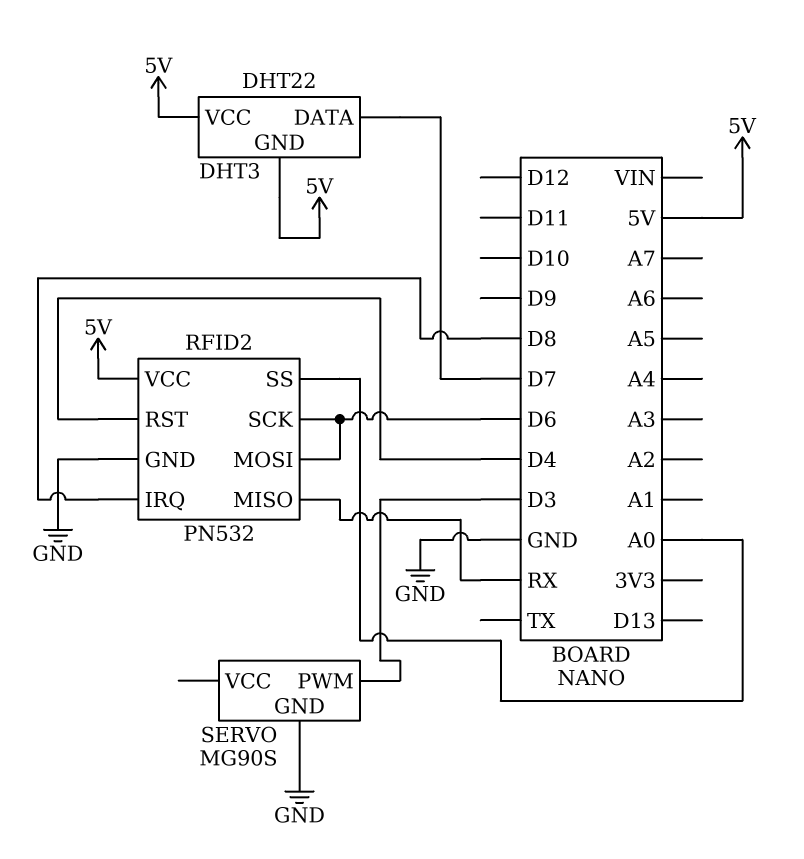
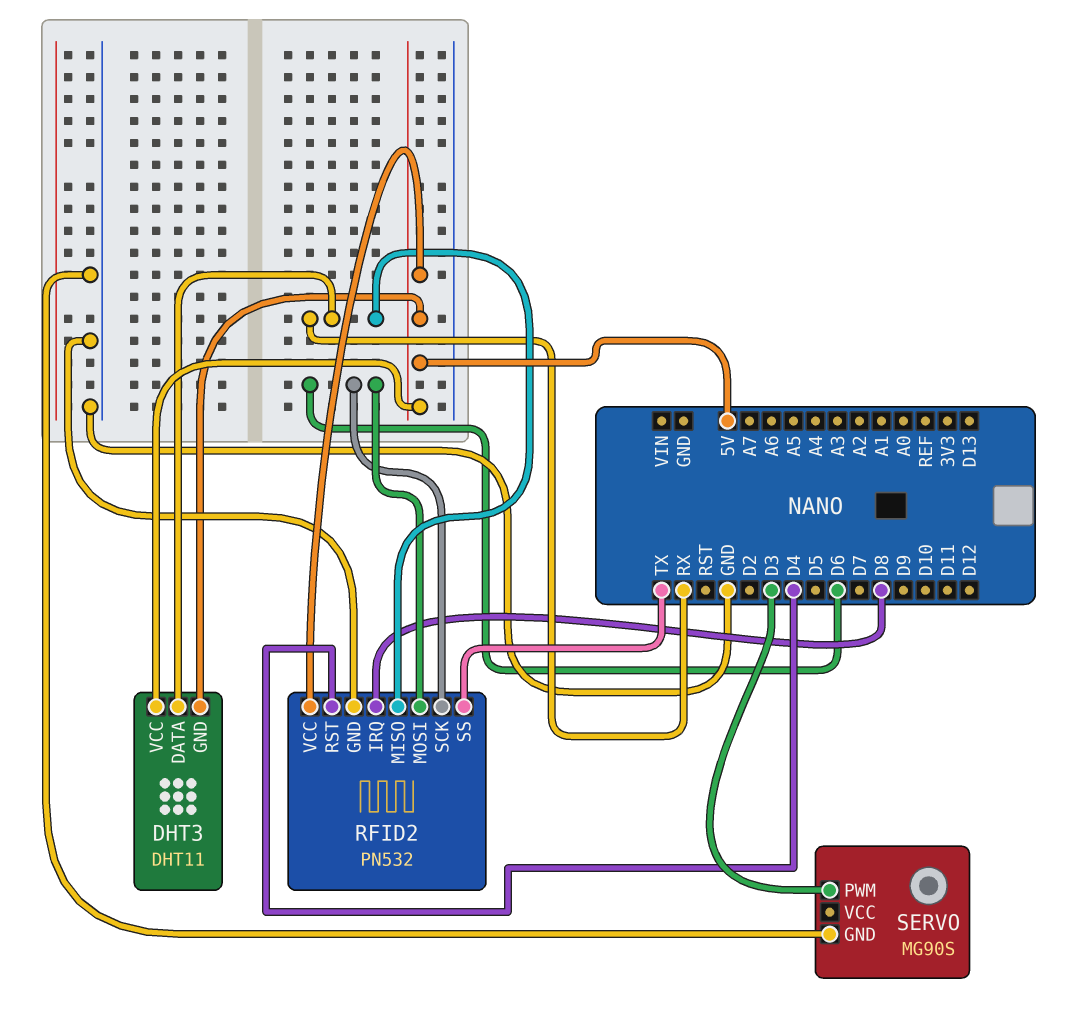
DHT3: DHT22 -> DHT11
DHT3 pin DATA: D7 -> RX
RFID2 pin SS: A0 -> TX

